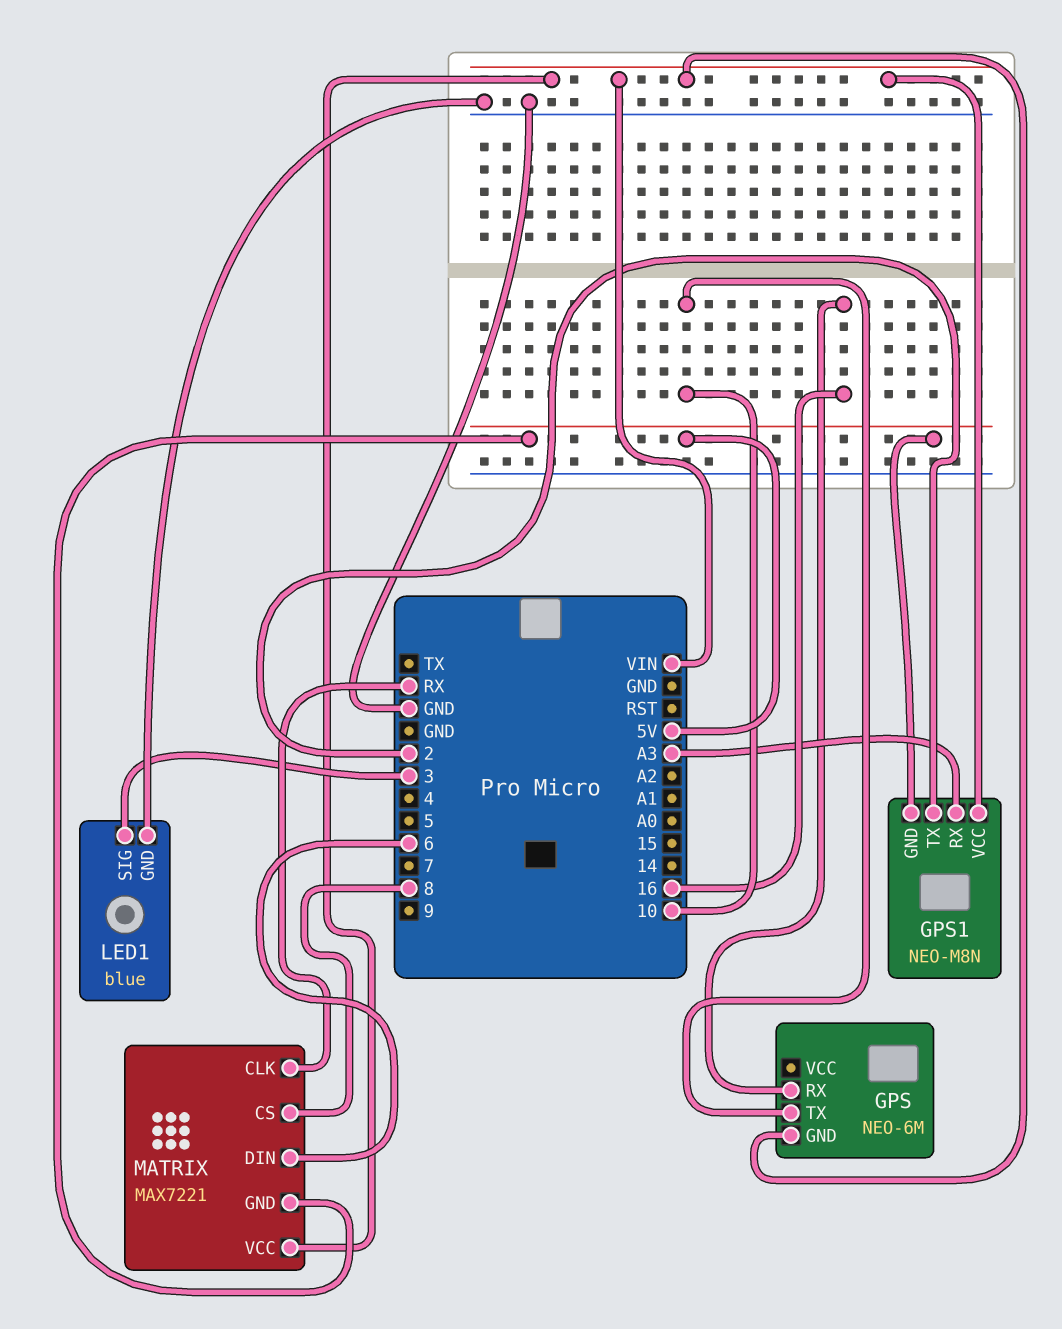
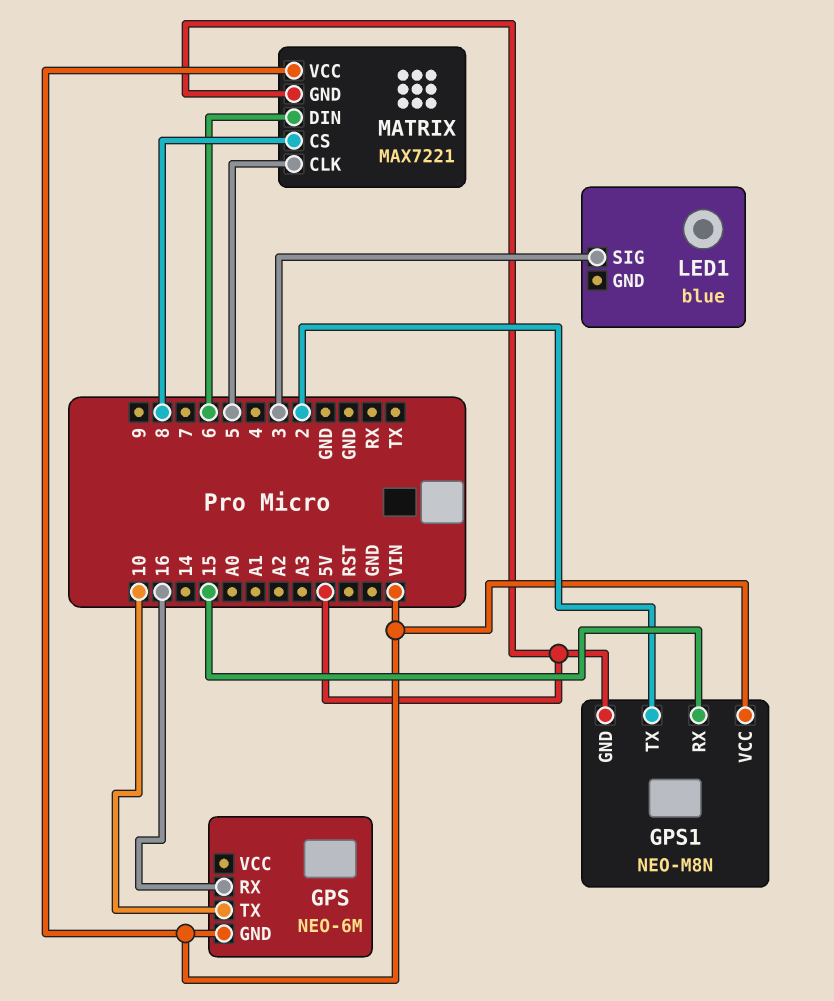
GPS1 pin RX: A3 -> 15
LED1 pin GND: GND -> none
MATRIX pin CLK: RX -> 5

